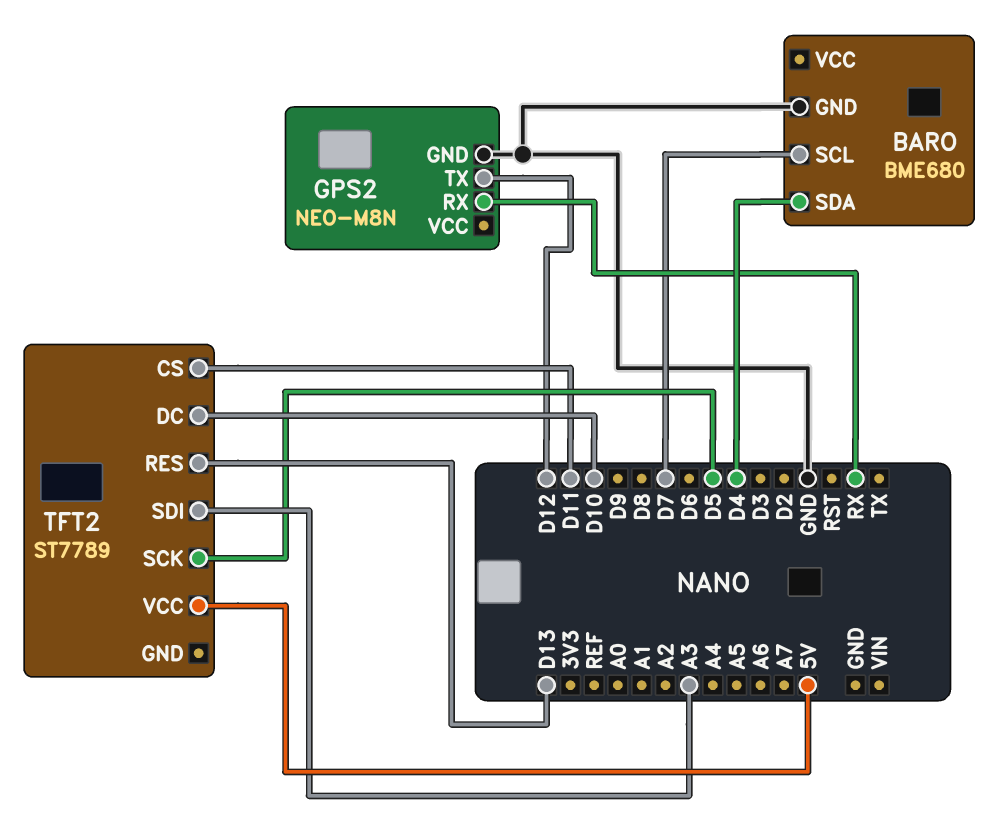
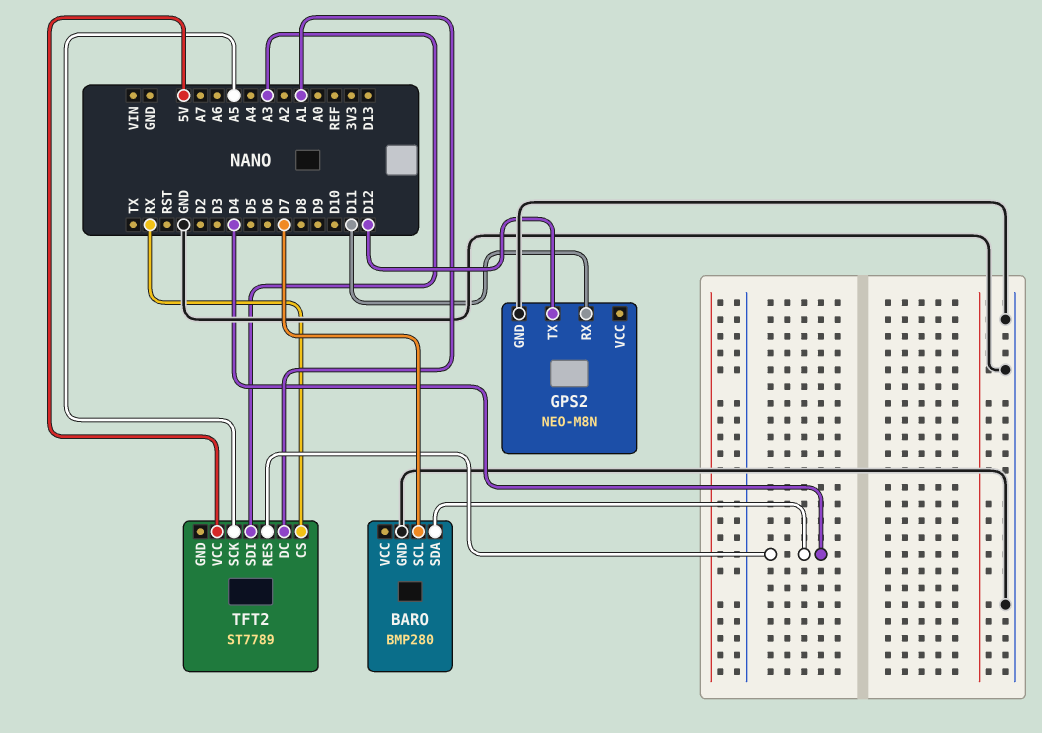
BARO: BME680 -> BMP280
GPS2 pin RX: RX -> D11
TFT2 pin CS: D11 -> RX
TFT2 pin DC: D10 -> A1
TFT2 pin RES: D13 -> D4
TFT2 pin SCK: D5 -> A5

